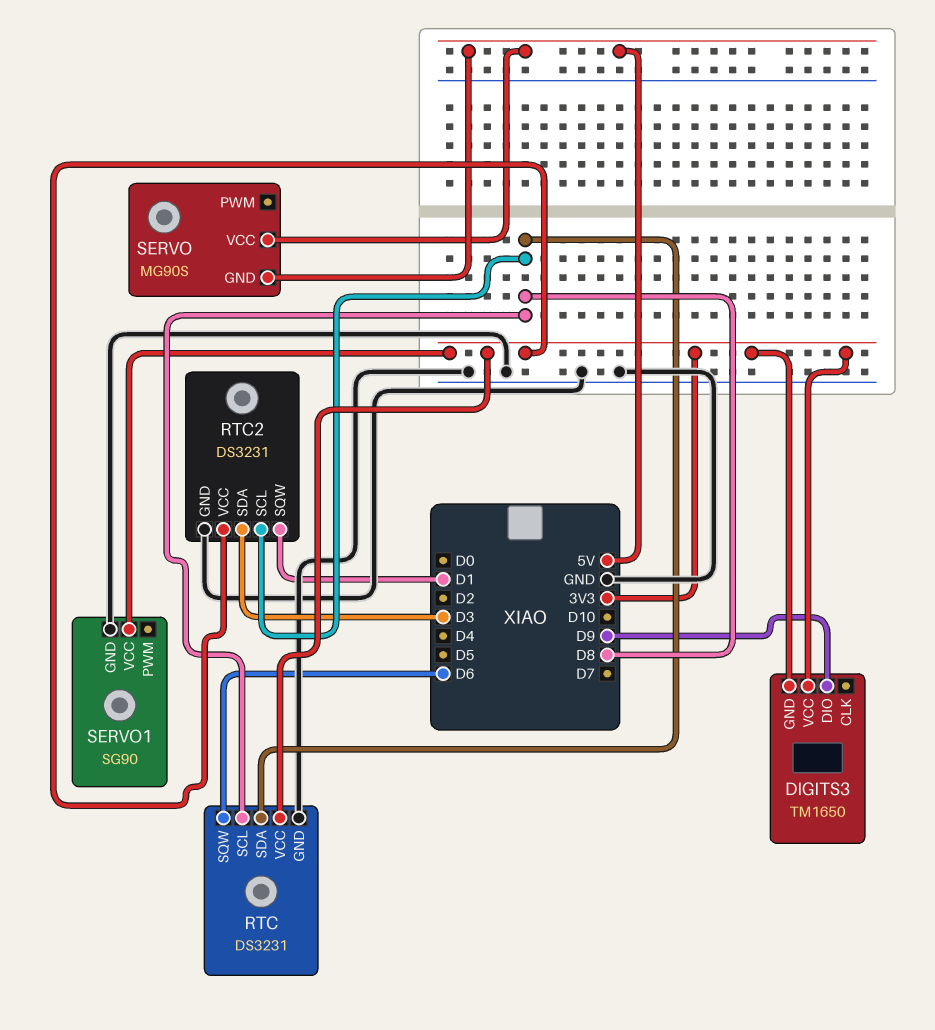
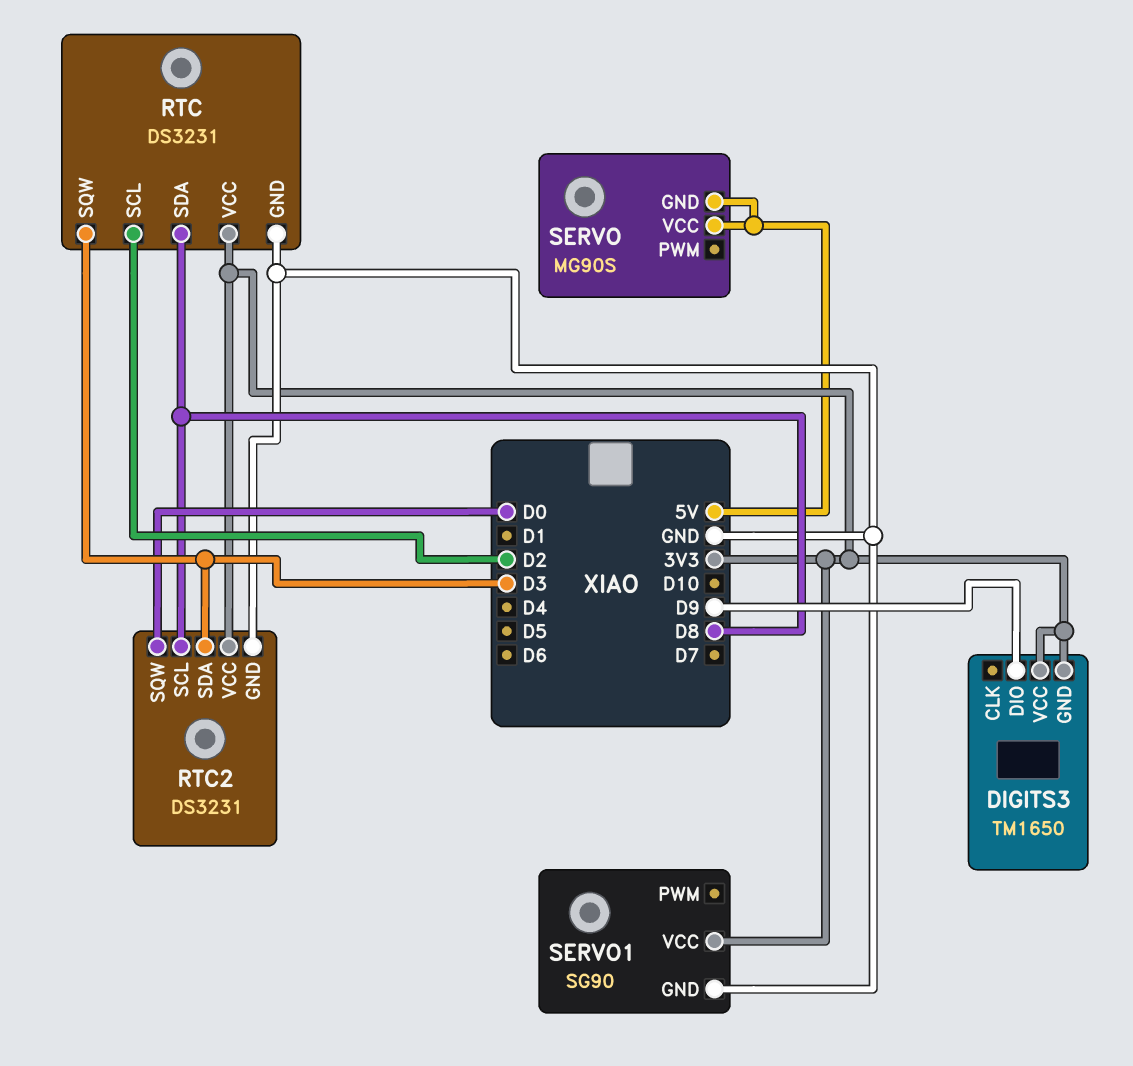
RTC pin SCL: D8 -> D2
RTC pin SQW: D6 -> D3
RTC2 pin SQW: D1 -> D0

